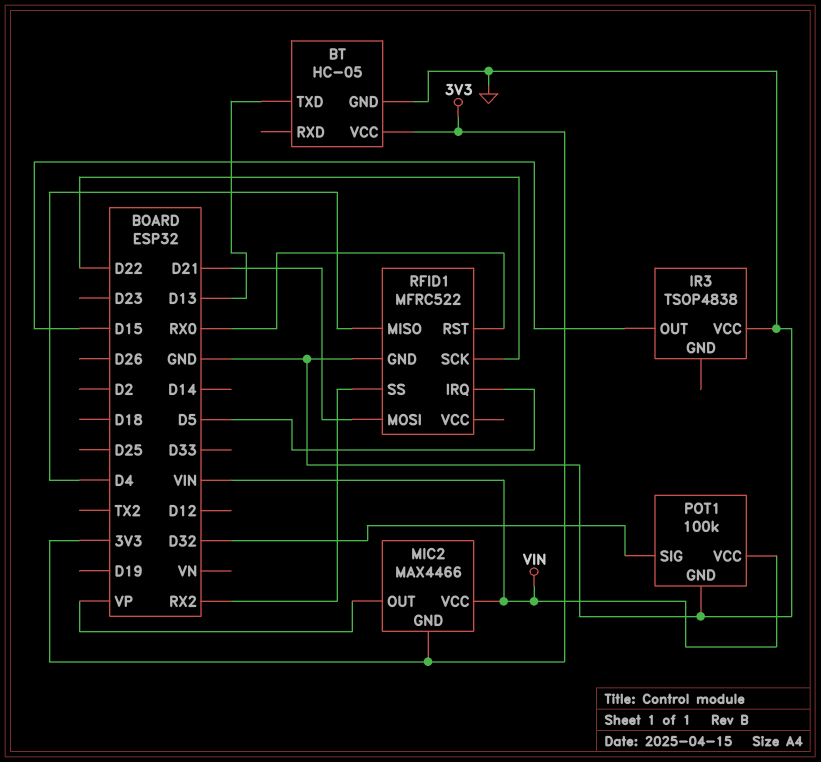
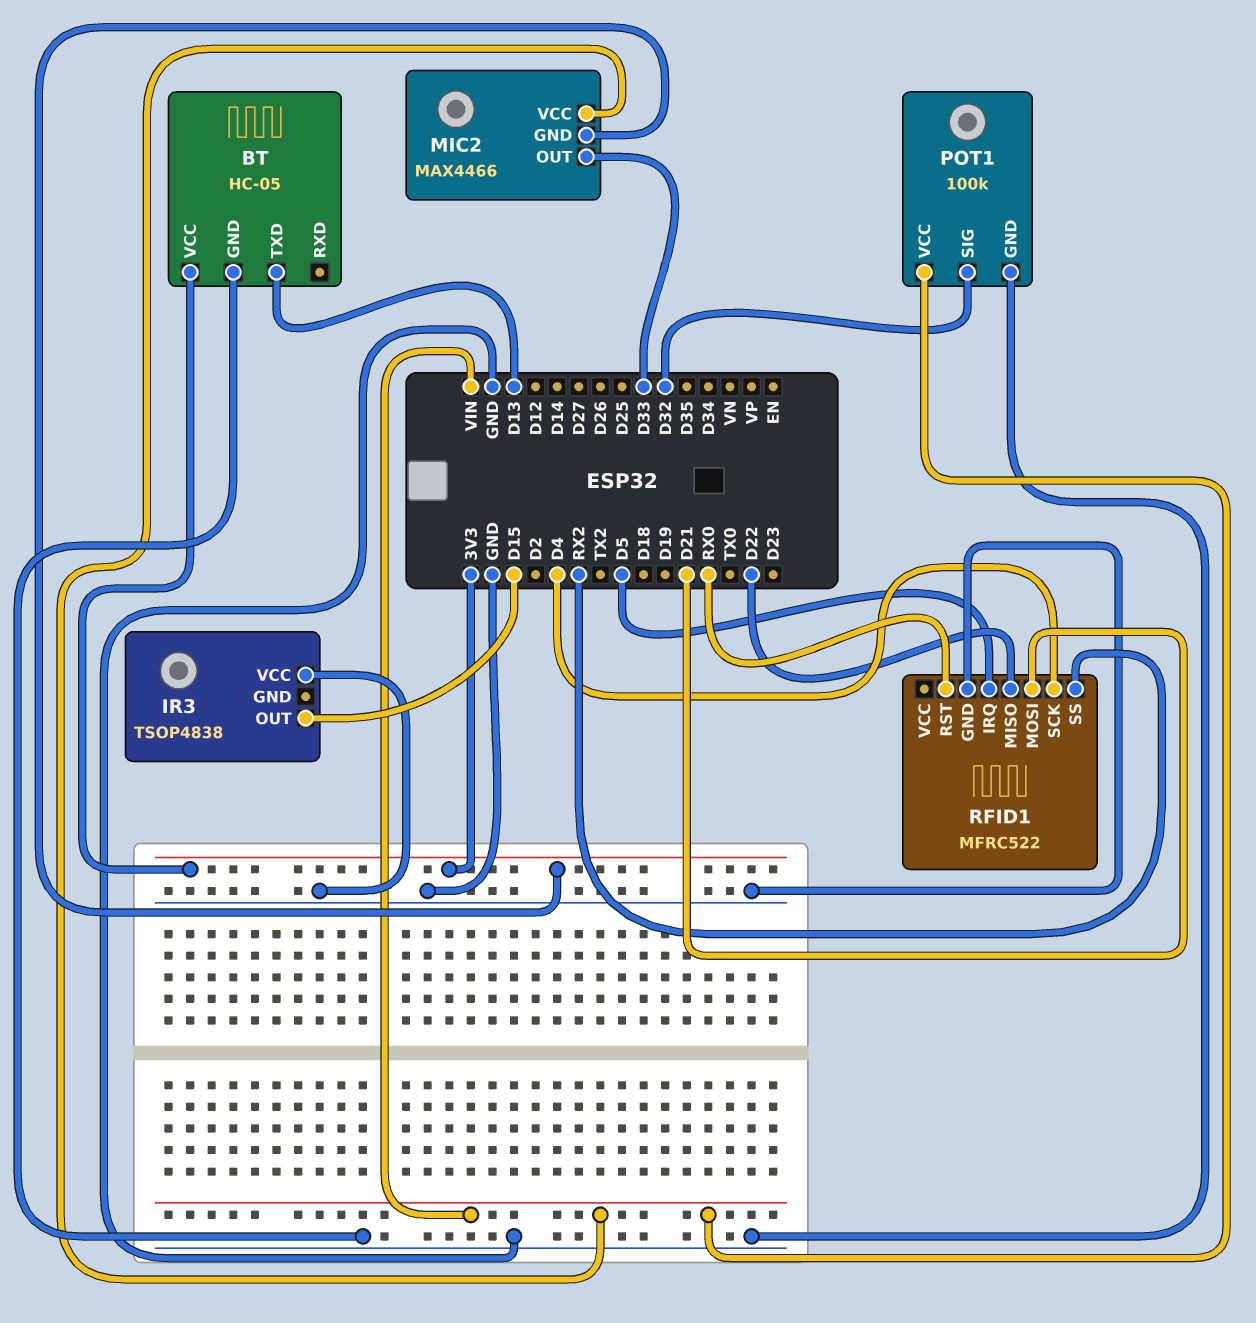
MIC2 pin OUT: VP -> D33
RFID1 pin MISO: D4 -> D22
RFID1 pin SCK: D22 -> D4

